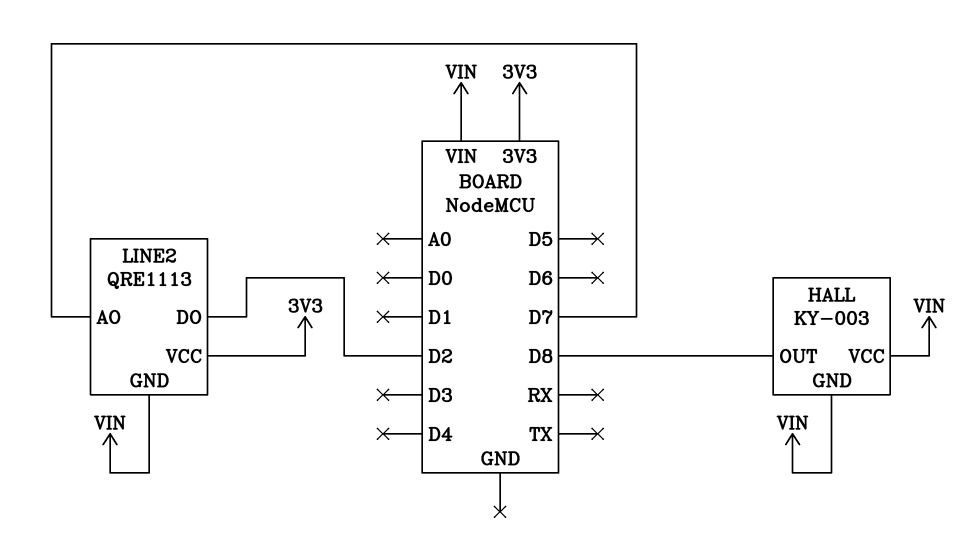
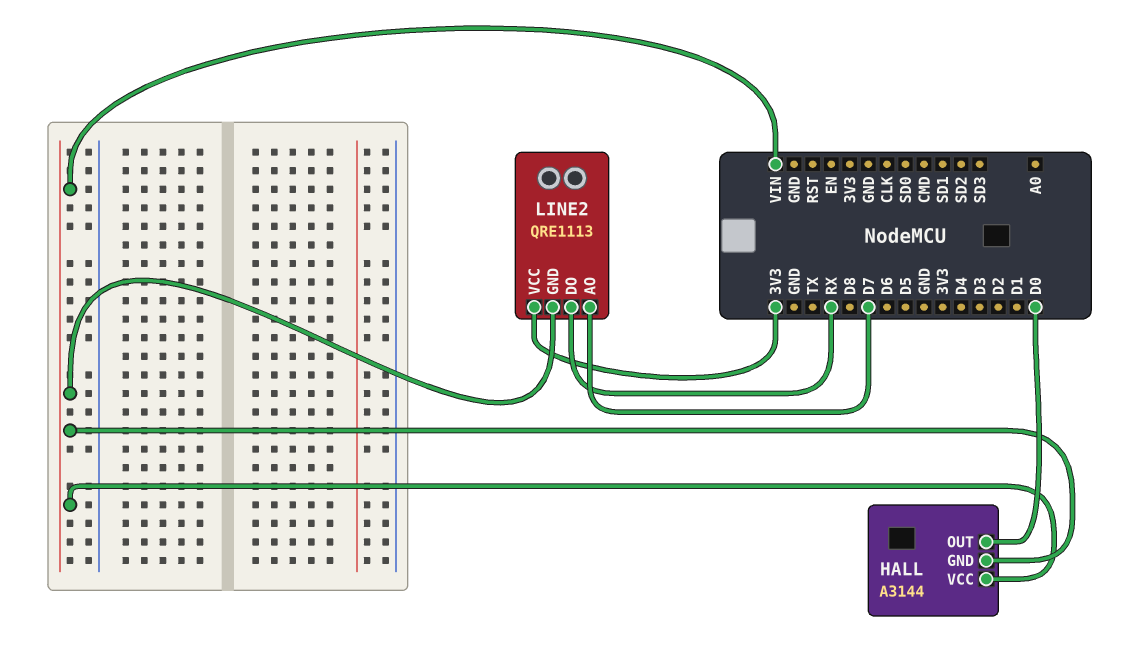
HALL: KY-003 -> A3144
HALL pin OUT: D8 -> D0
LINE2 pin DO: D2 -> RX

